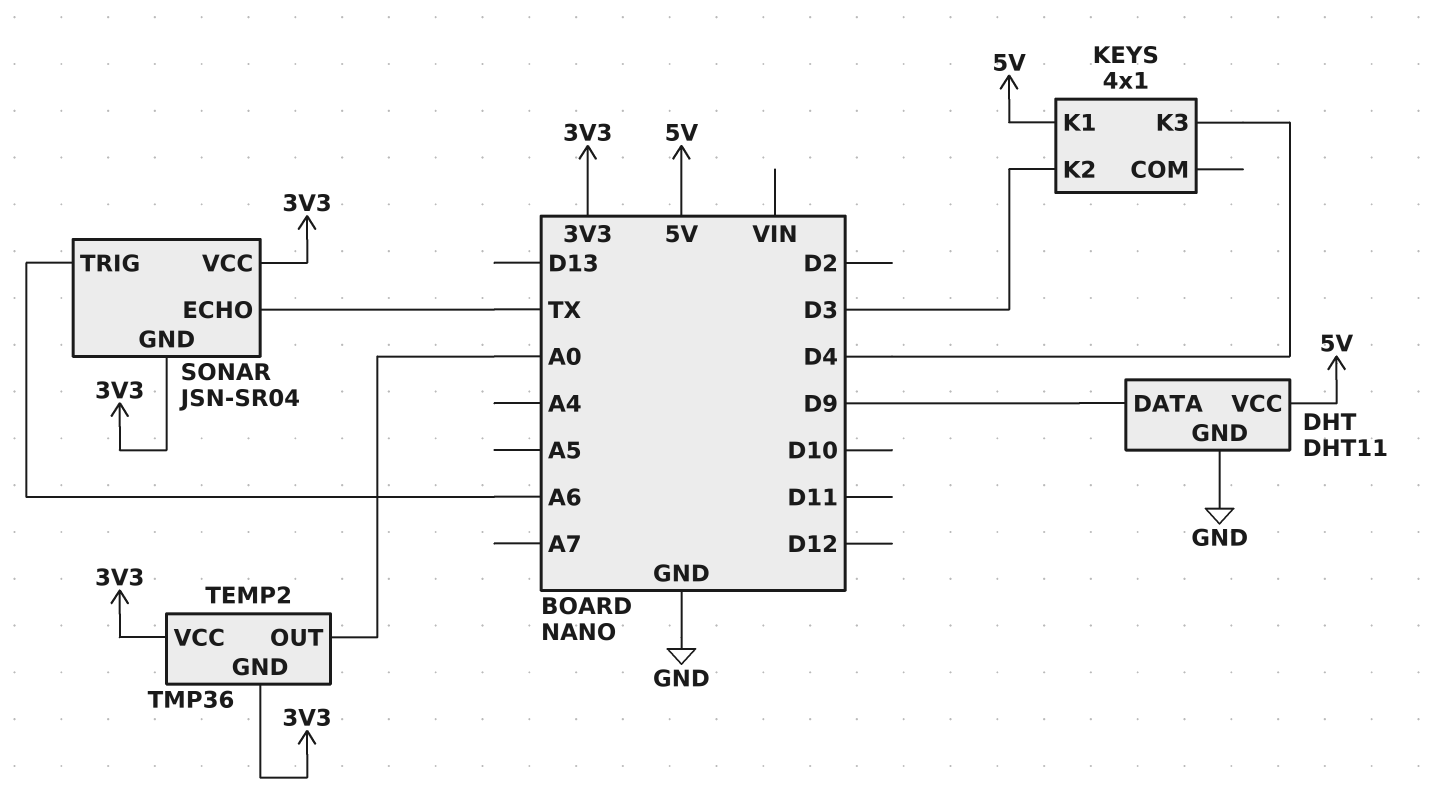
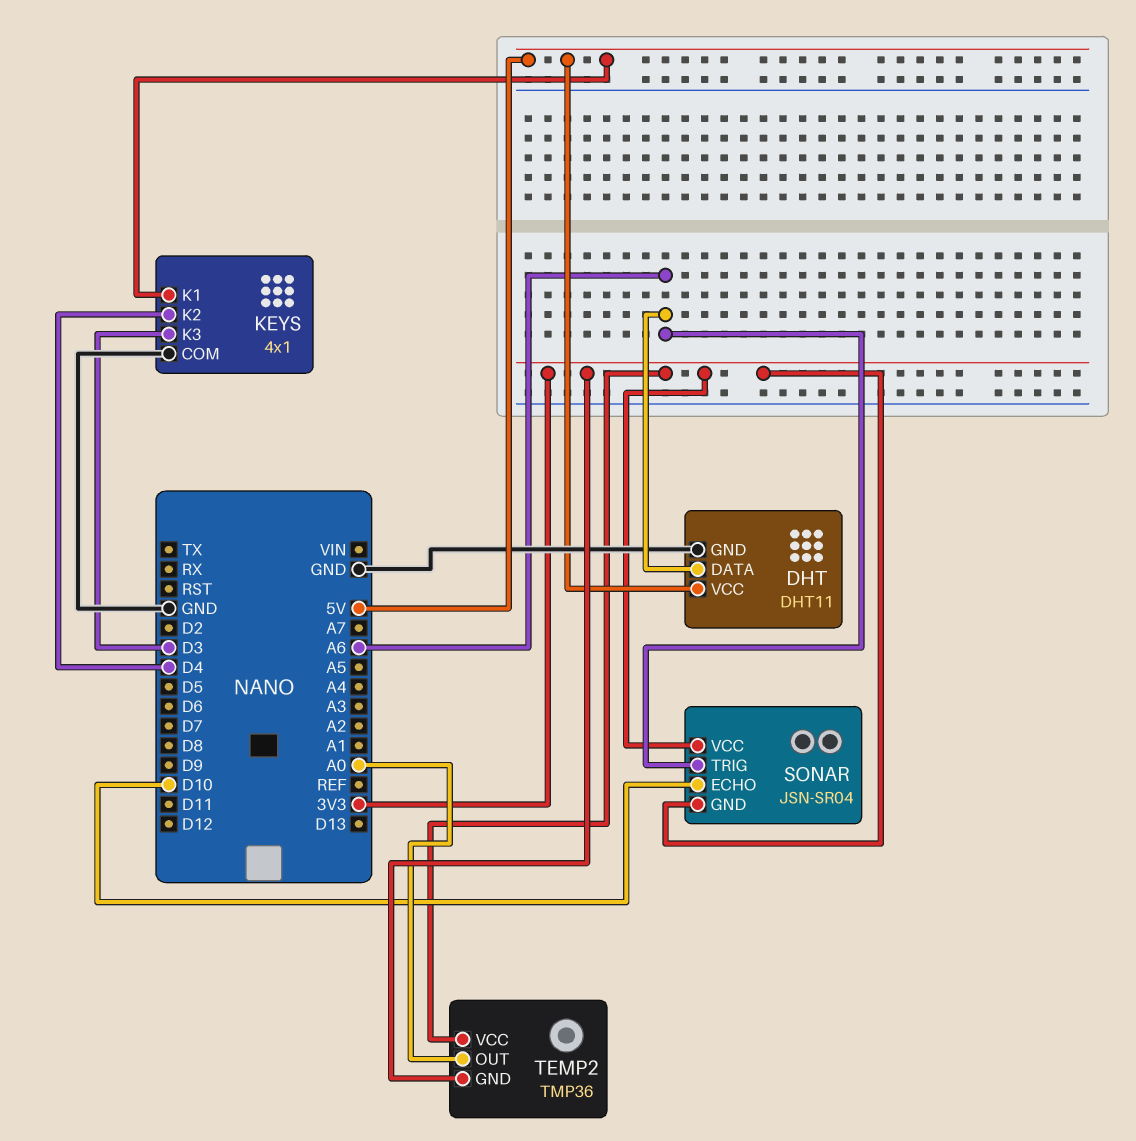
DHT pin DATA: D9 -> A6
KEYS pin COM: none -> GND
KEYS pin K2: D3 -> D4
KEYS pin K3: D4 -> D3
SONAR pin ECHO: TX -> D10

